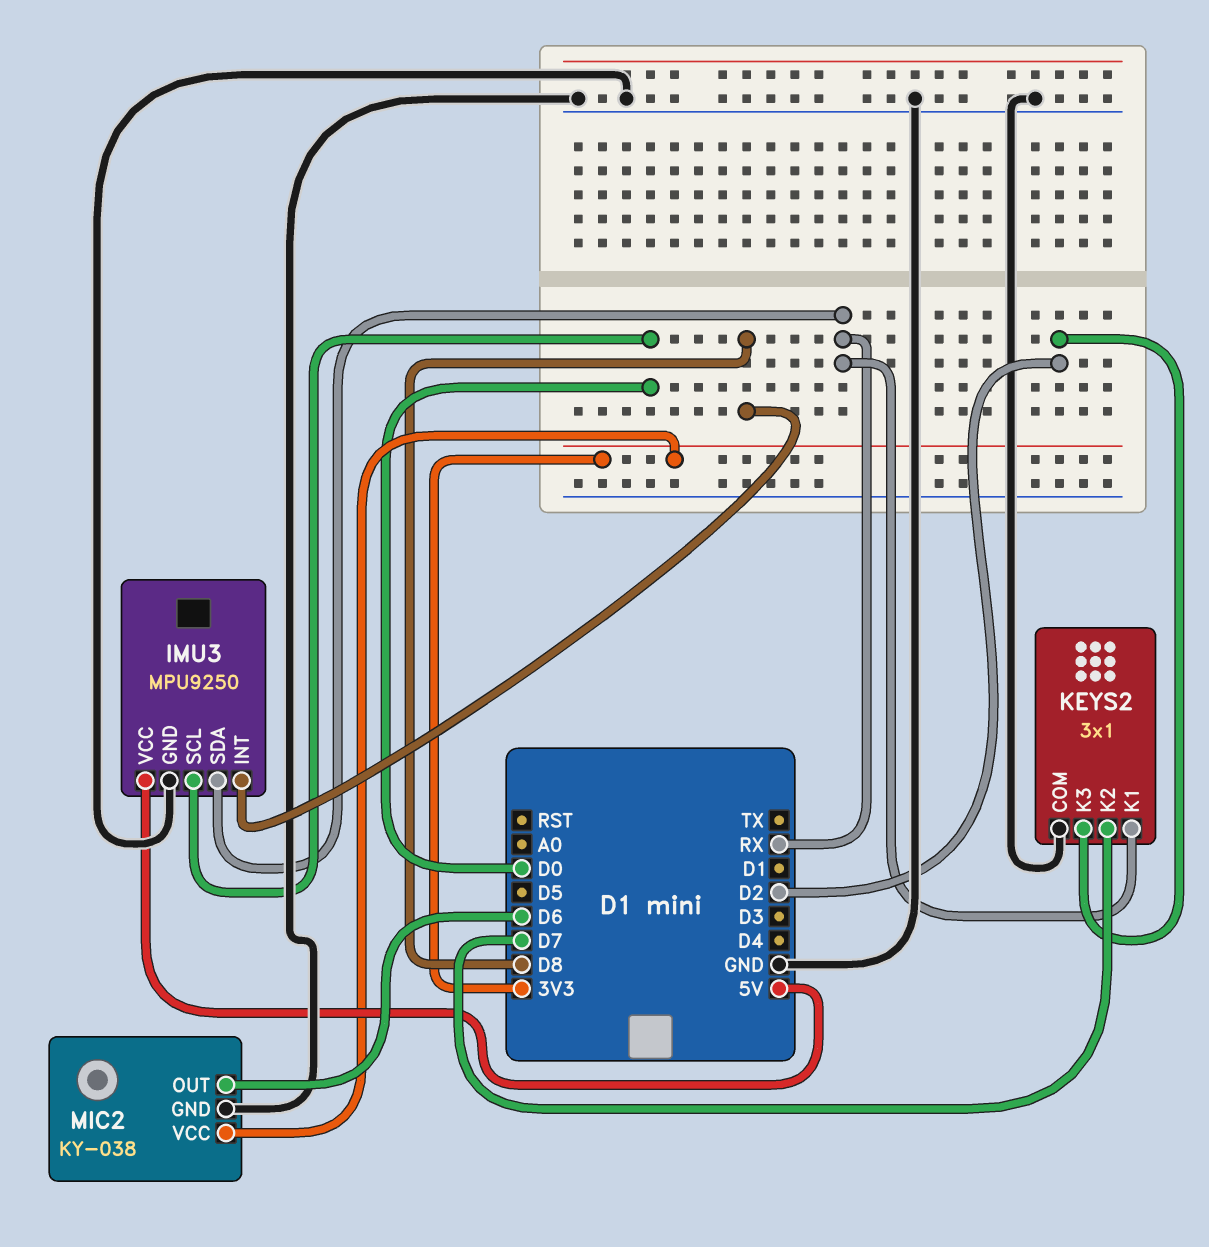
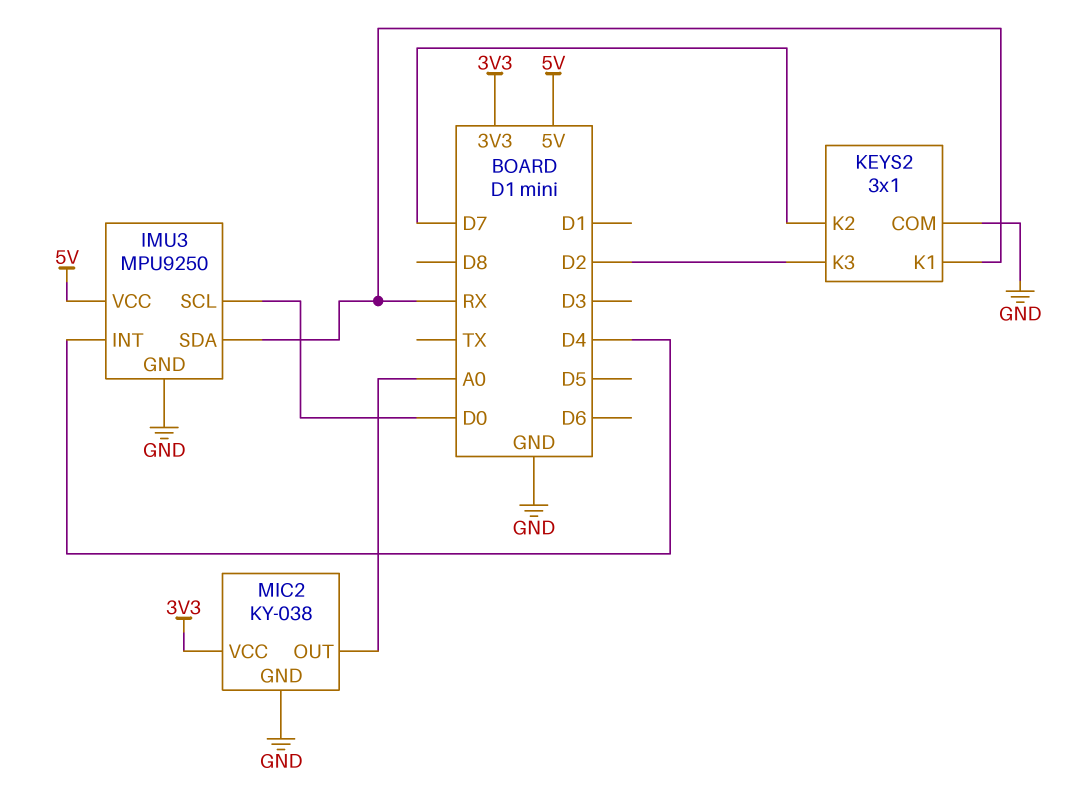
IMU3 pin INT: D8 -> D4
MIC2 pin OUT: D6 -> A0

